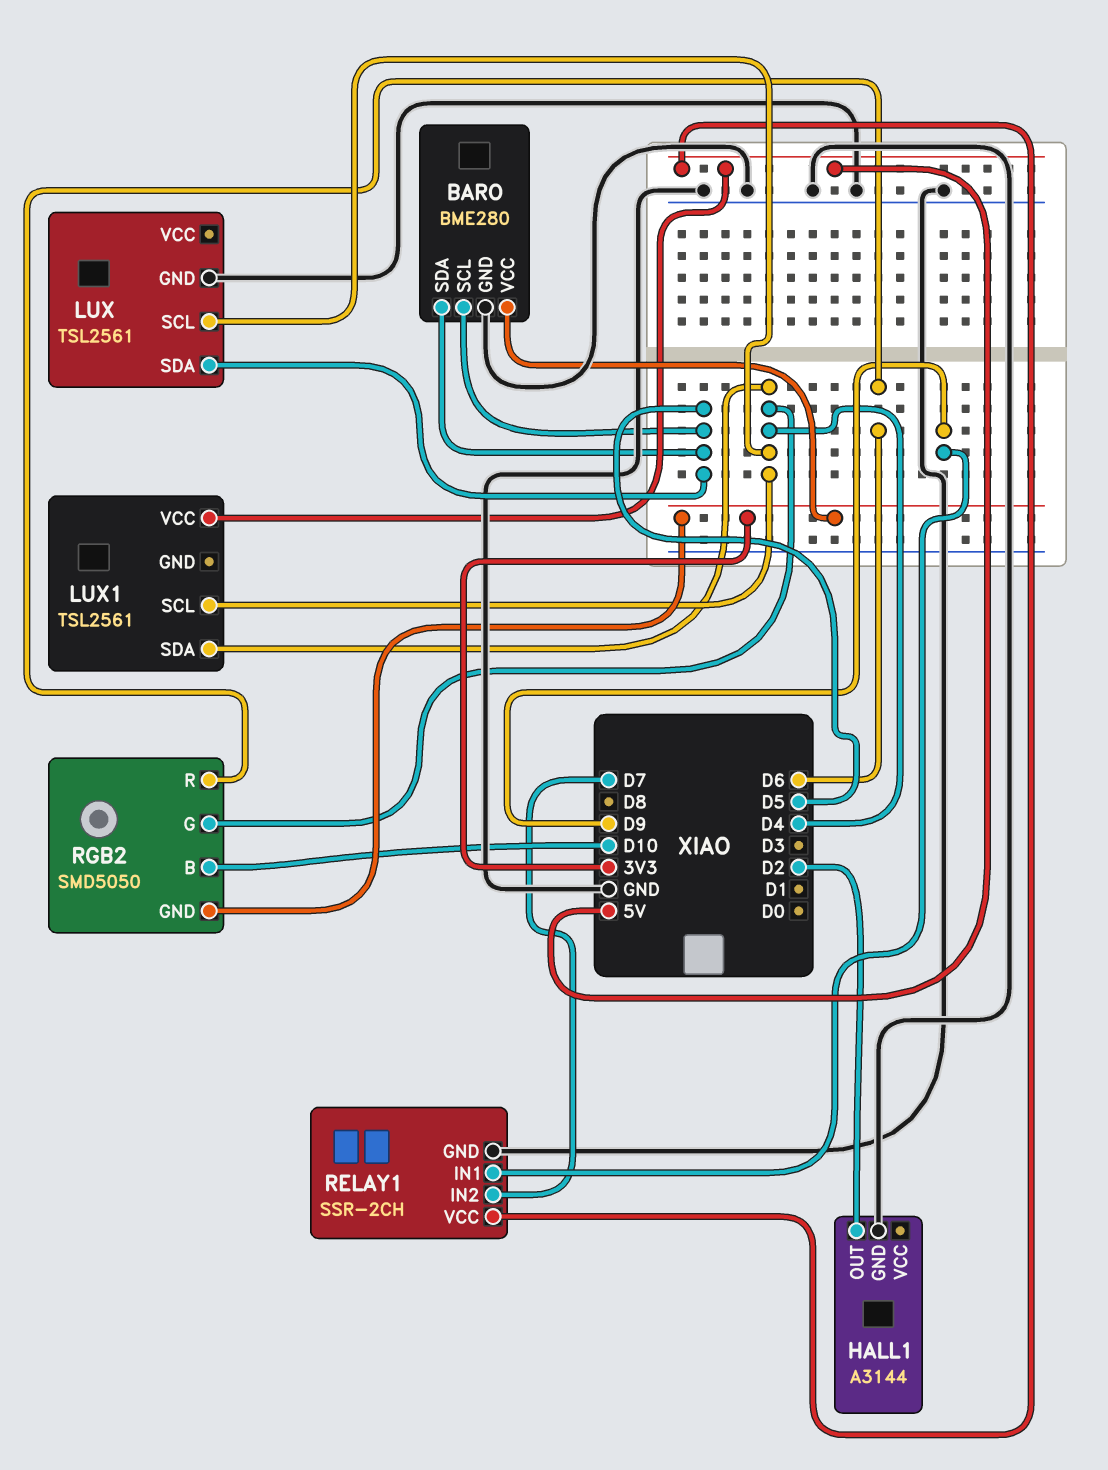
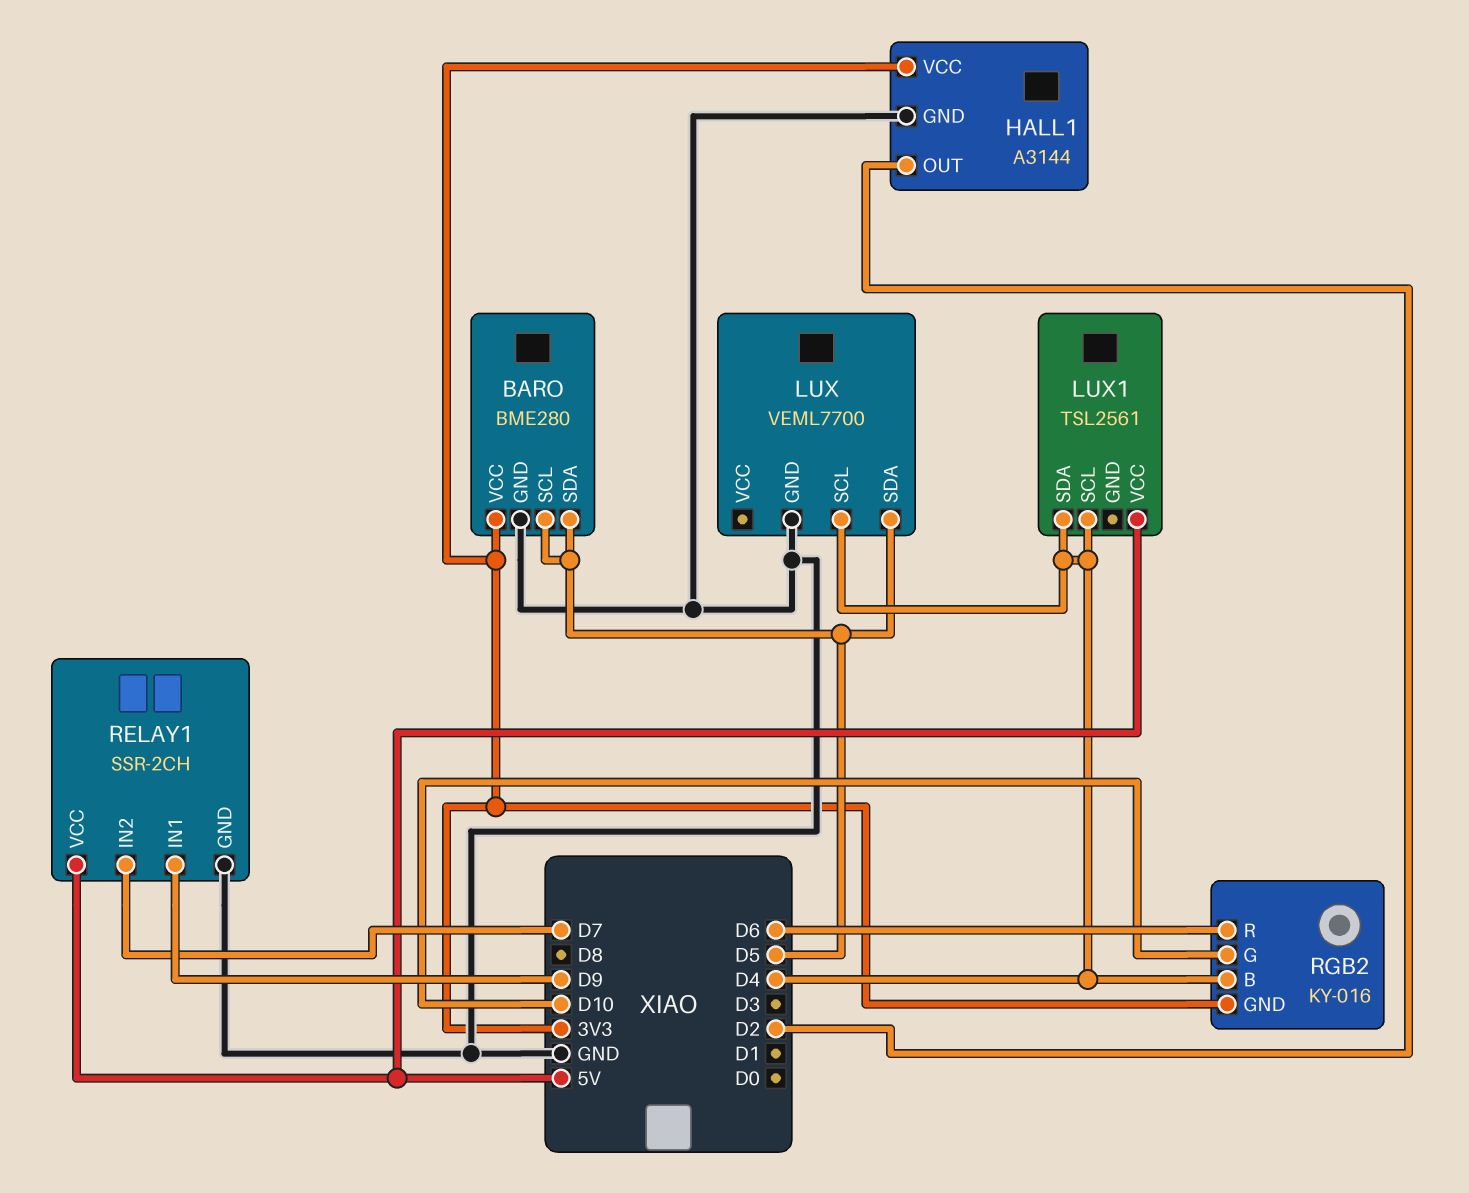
HALL1 pin VCC: none -> 3V3
LUX: TSL2561 -> VEML7700
RGB2: SMD5050 -> KY-016
RGB2 pin B: D10 -> D4
RGB2 pin G: D4 -> D10

